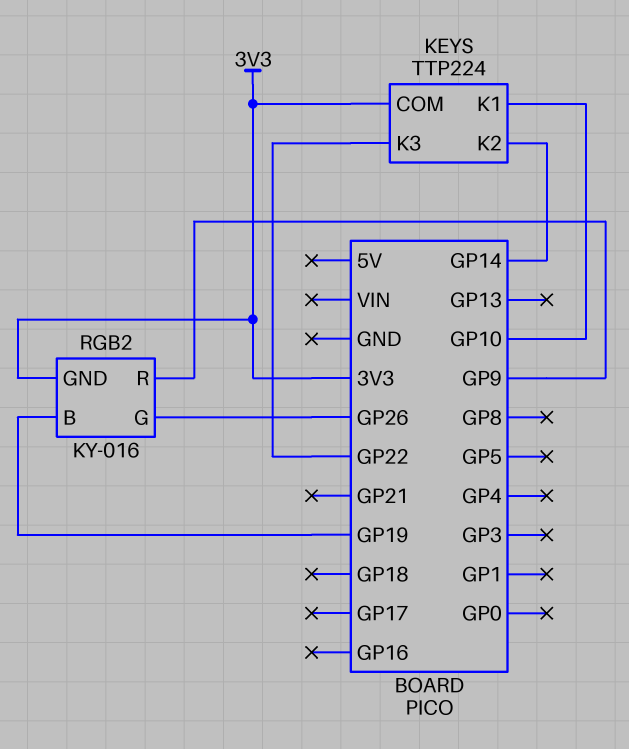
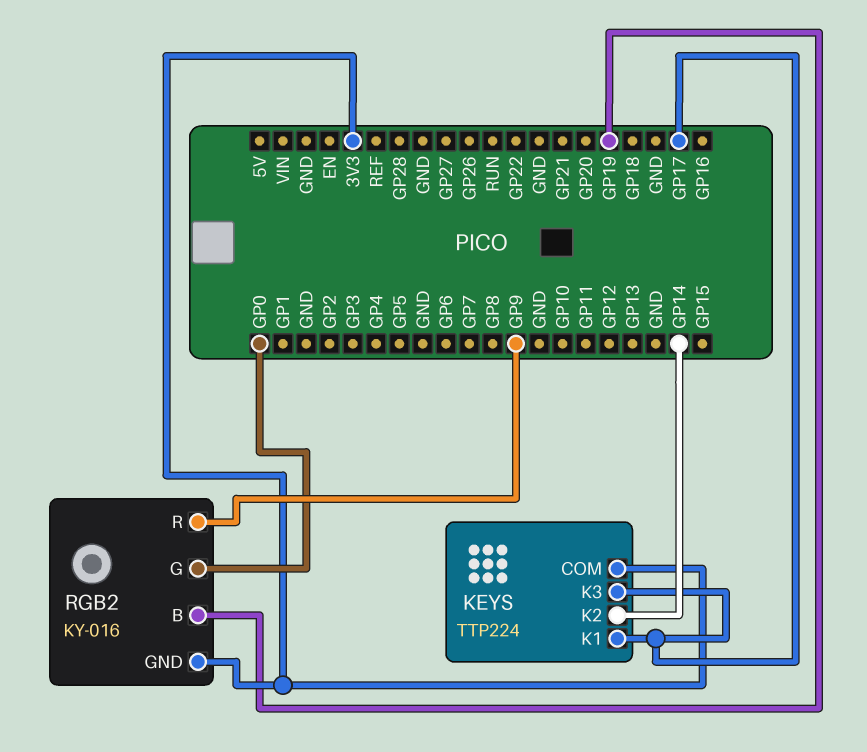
KEYS pin K1: GP10 -> GP17
KEYS pin K3: GP22 -> GP17
RGB2 pin G: GP26 -> GP0

